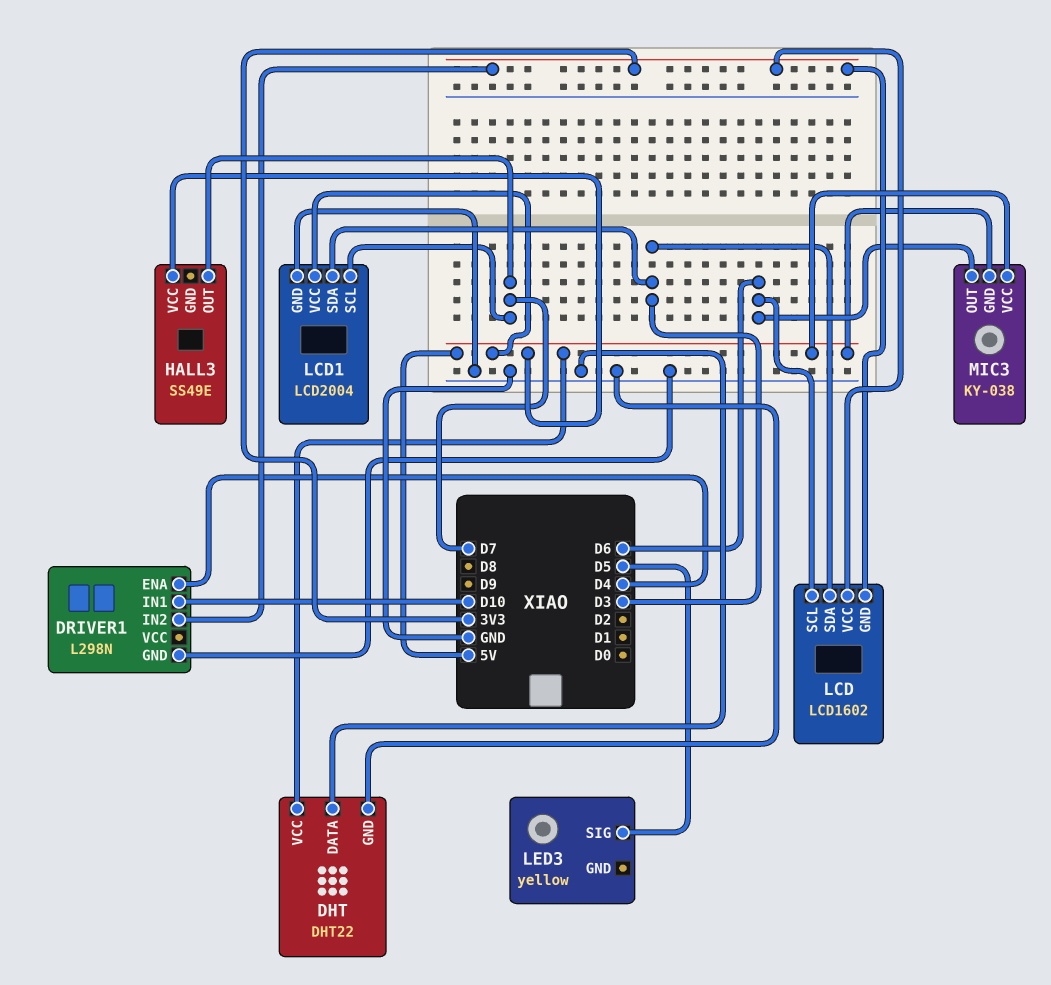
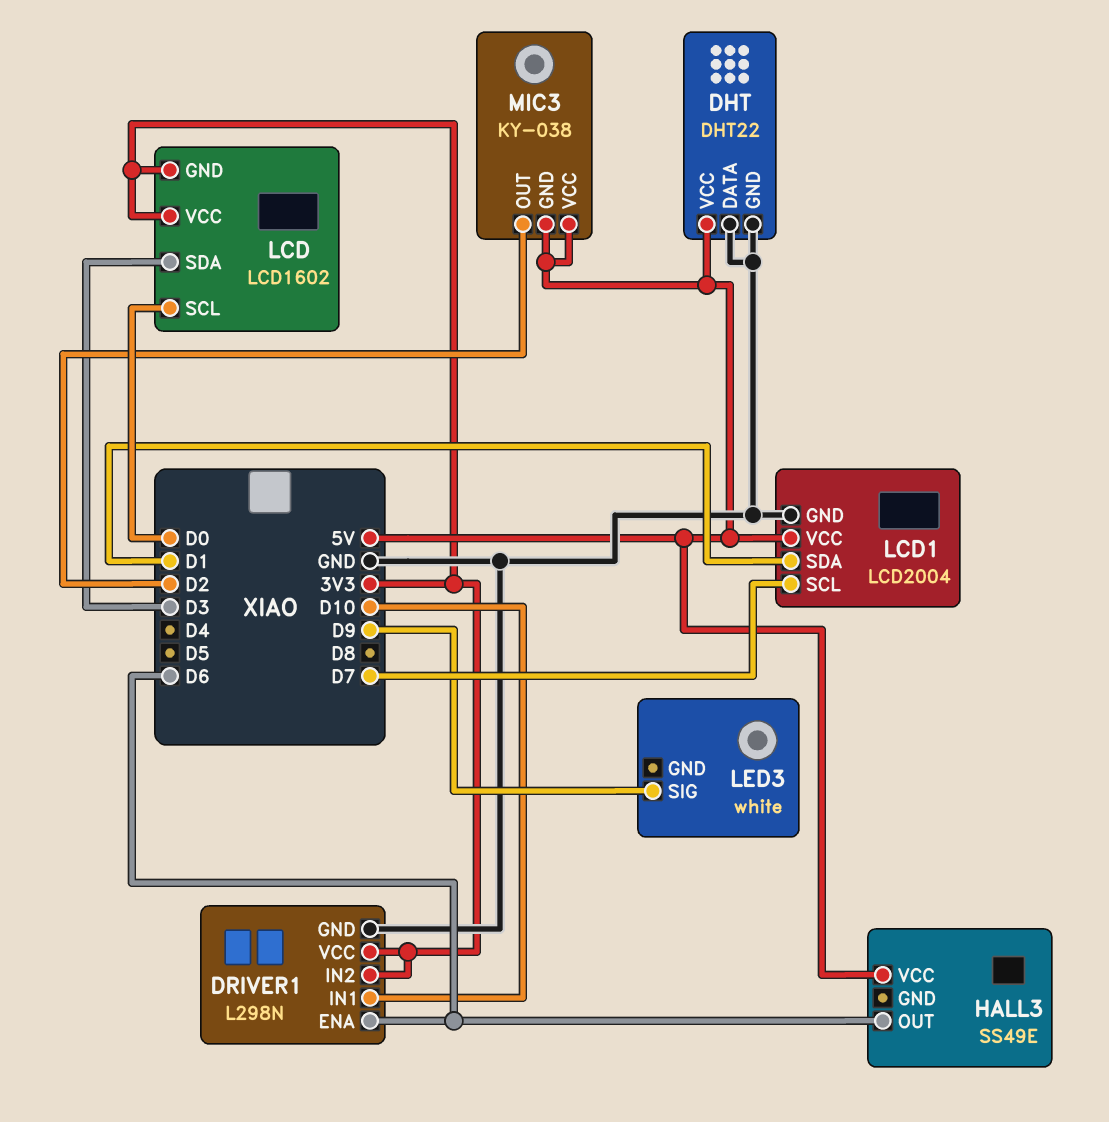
DRIVER1 pin ENA: D4 -> D6
DRIVER1 pin VCC: none -> 3V3
HALL3 pin OUT: D7 -> D6
LCD pin SCL: D6 -> D0
LCD1 pin SDA: D3 -> D1
LED3: yellow -> white
LED3 pin SIG: D5 -> D9
MIC3 pin OUT: D6 -> D2

